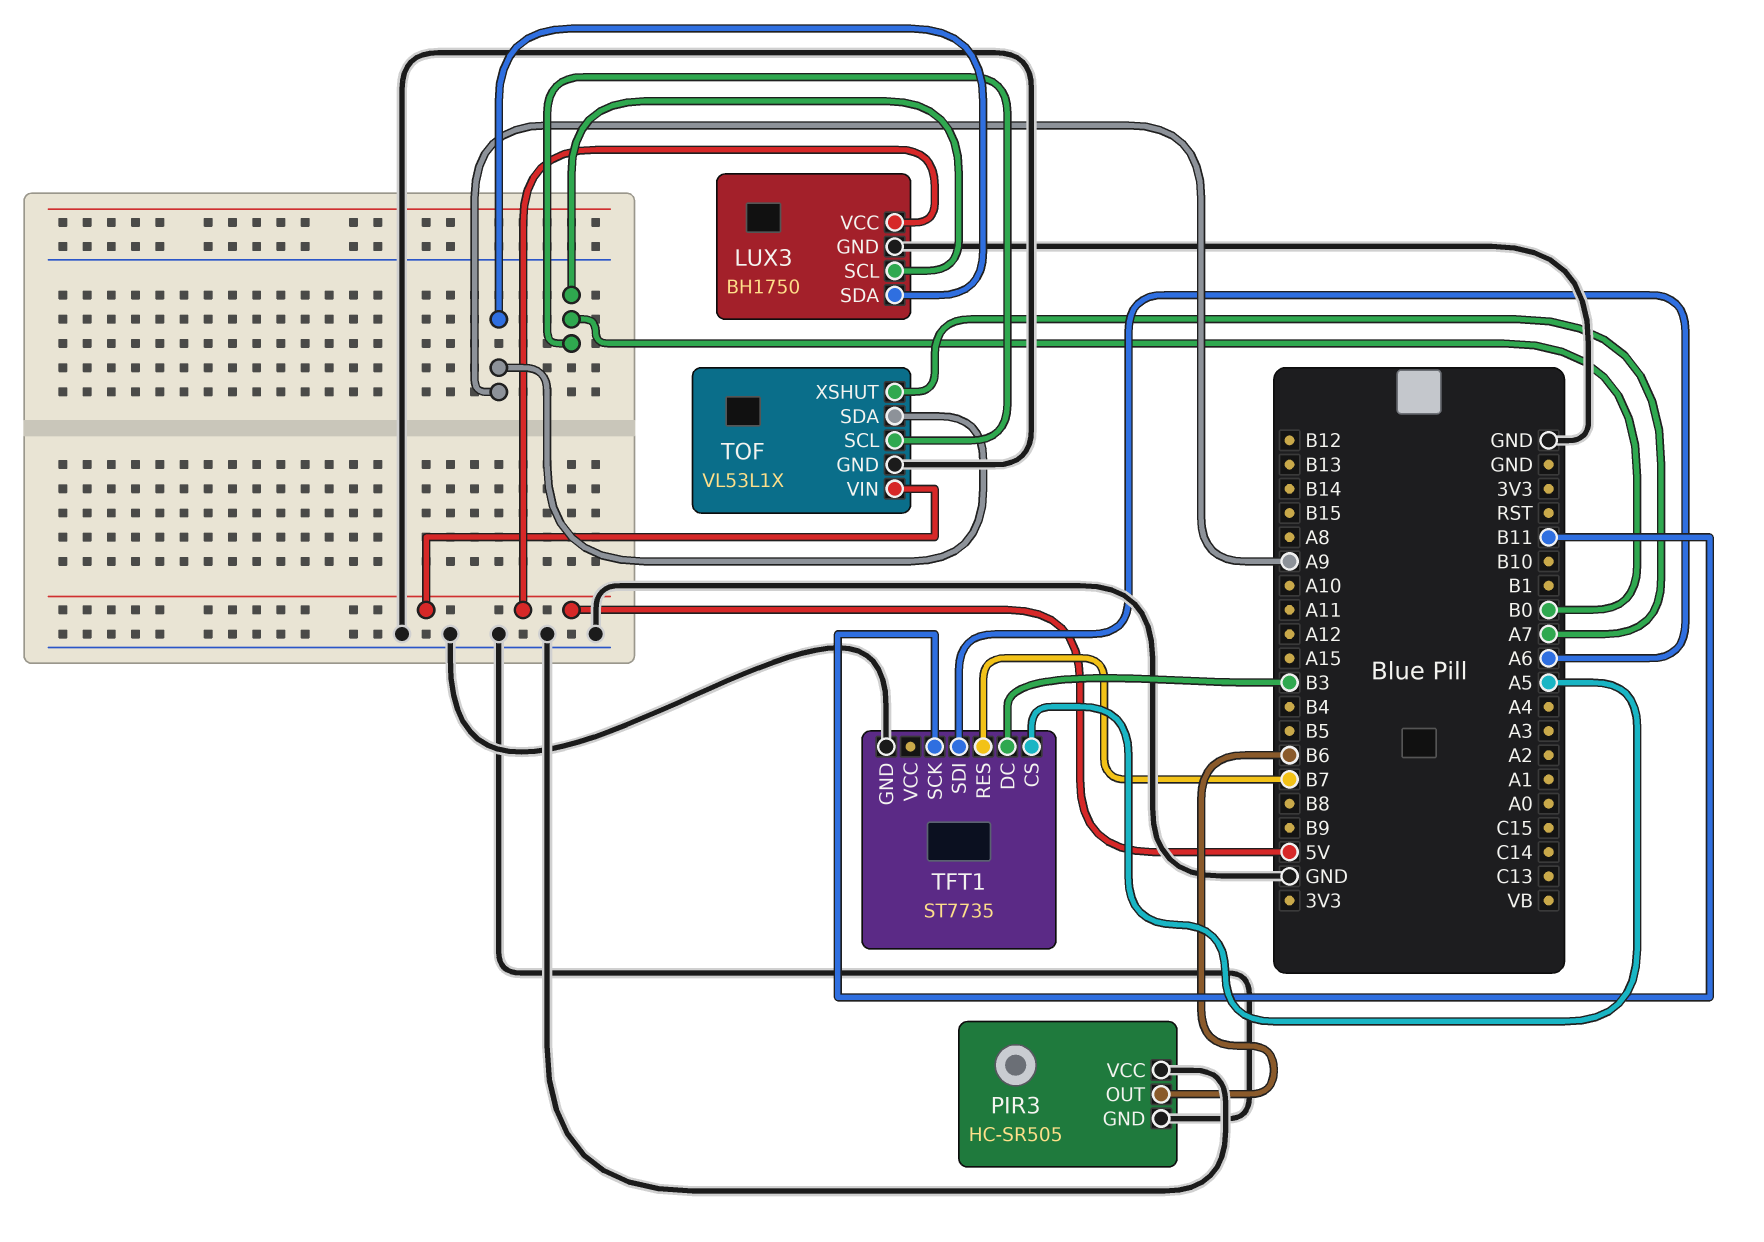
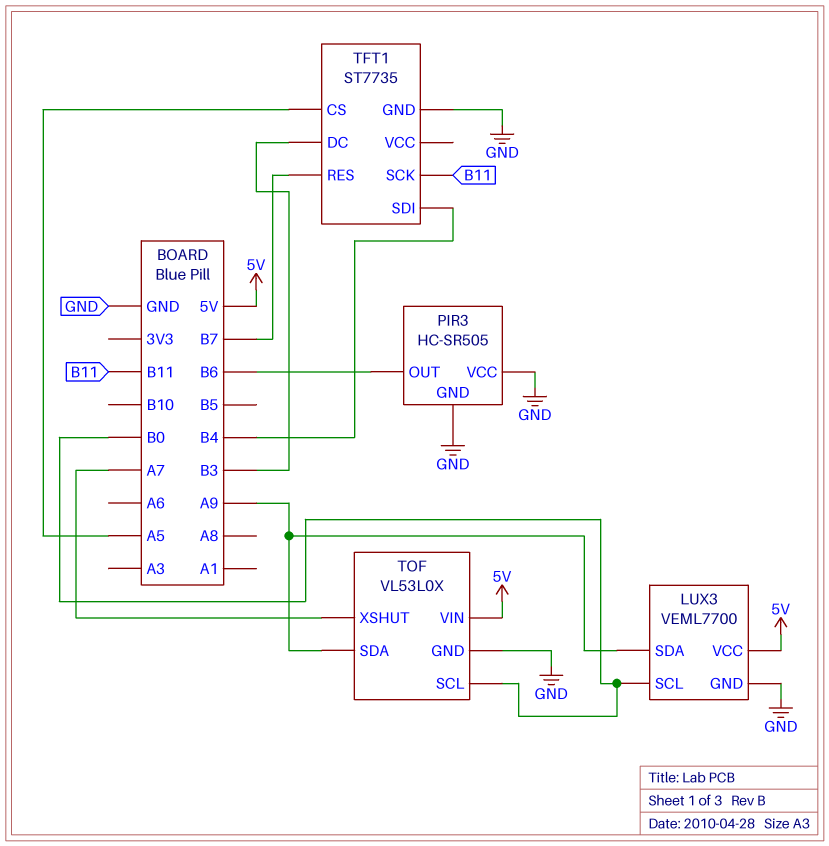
LUX3: BH1750 -> VEML7700
TFT1 pin SDI: A6 -> B4
TOF: VL53L1X -> VL53L0X

